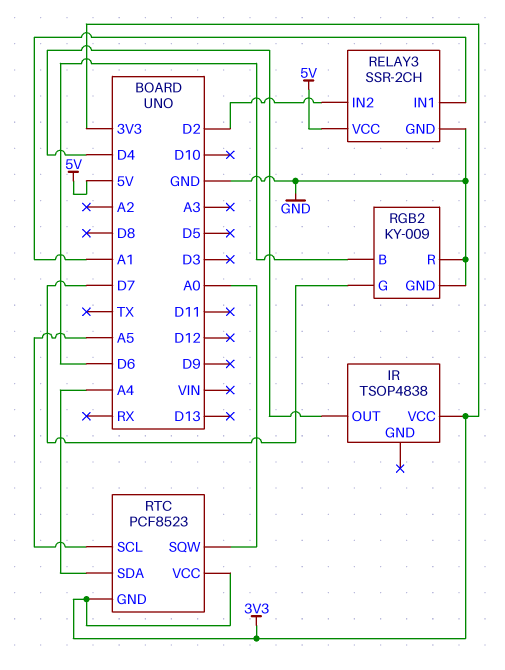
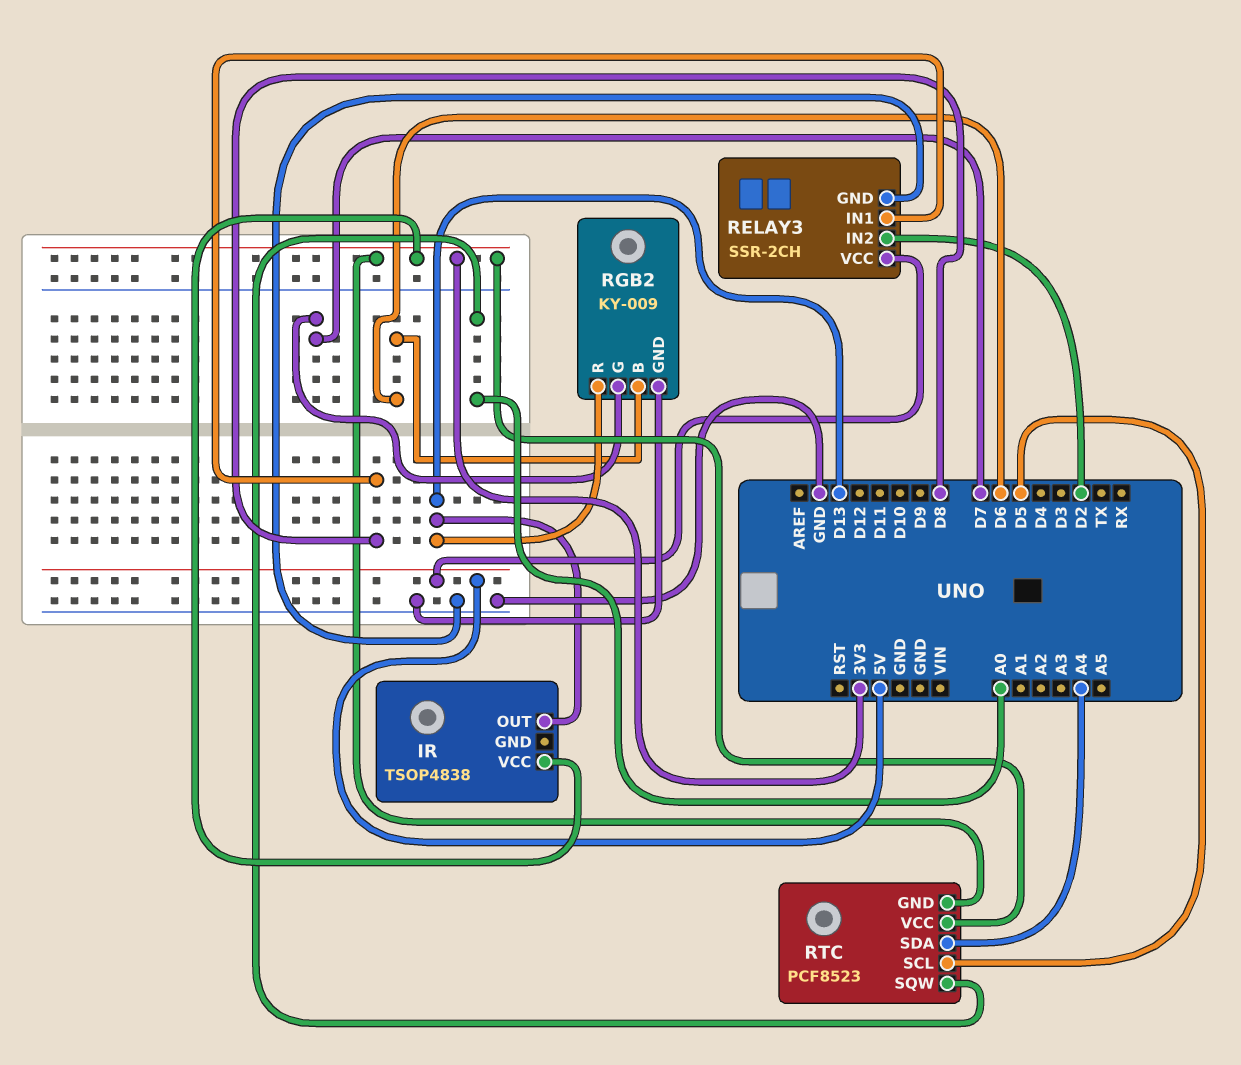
IR pin OUT: D4 -> D13
RELAY3 pin IN1: A1 -> D8
RGB2 pin R: GND -> D13
RTC pin SCL: A5 -> D5

